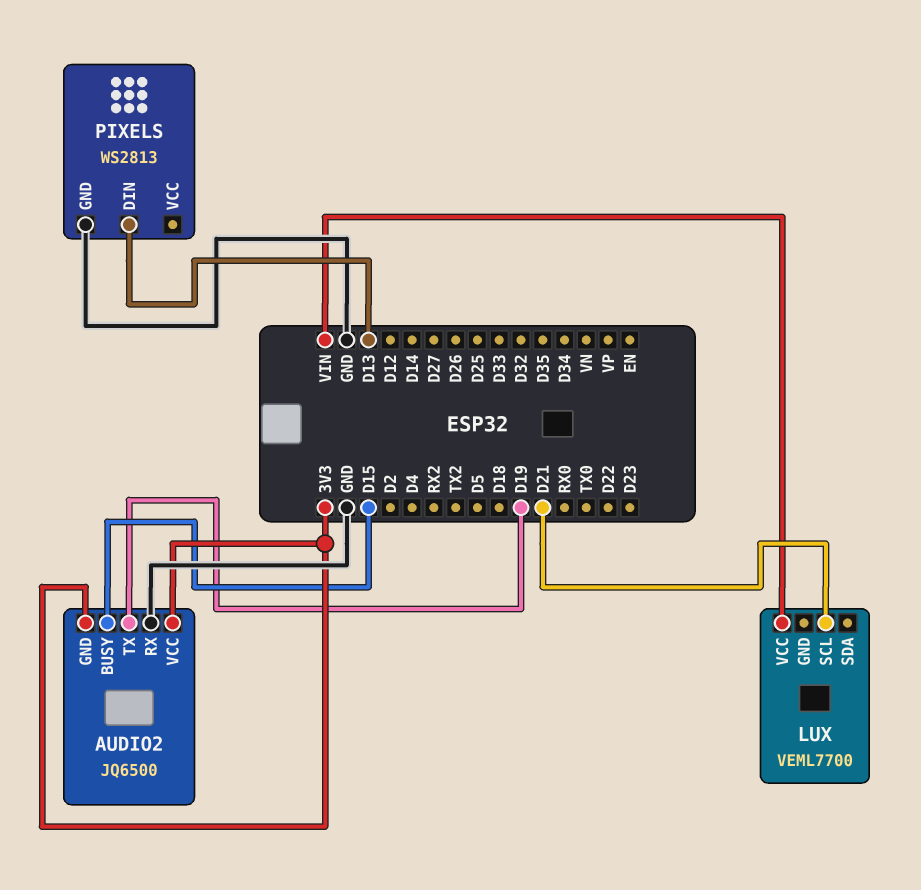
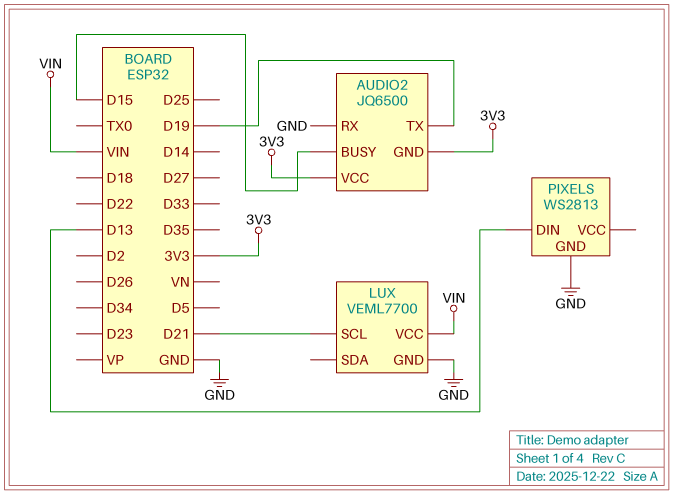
LUX pin GND: none -> GND

